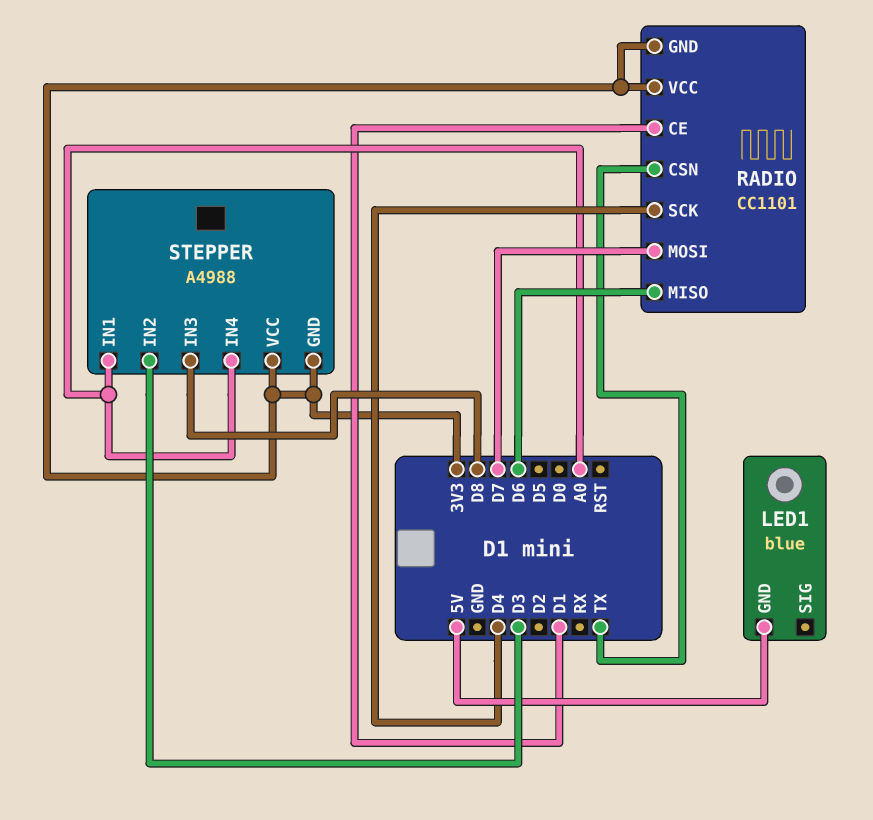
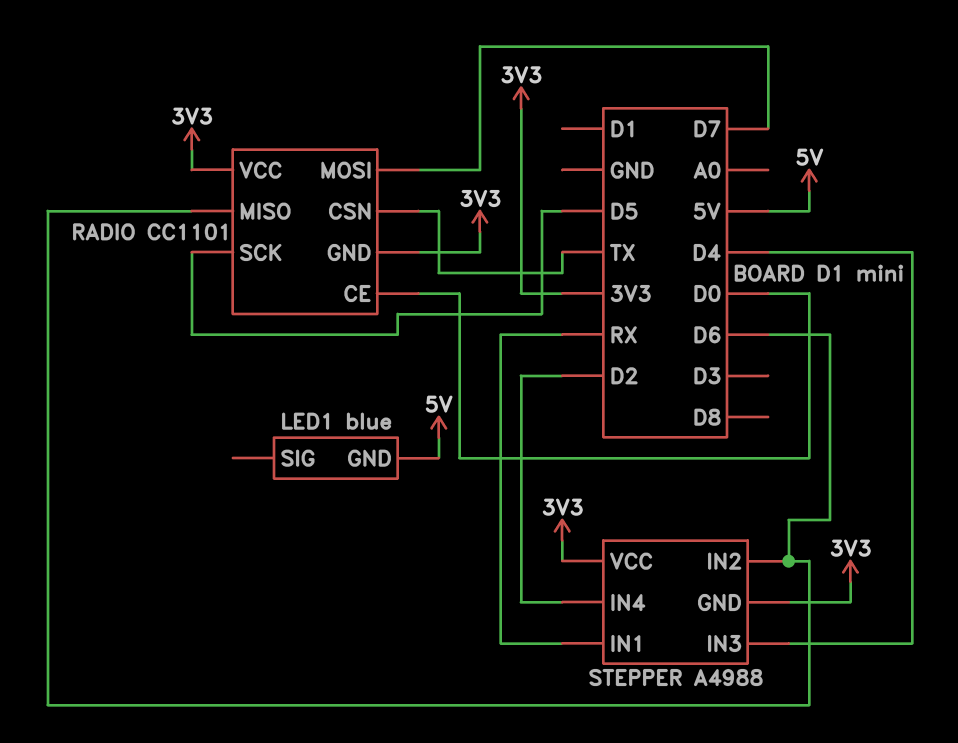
RADIO pin CE: D1 -> D0
RADIO pin SCK: D4 -> D5
STEPPER pin IN1: A0 -> RX
STEPPER pin IN2: D3 -> D6
STEPPER pin IN3: D8 -> D4
STEPPER pin IN4: A0 -> D2

